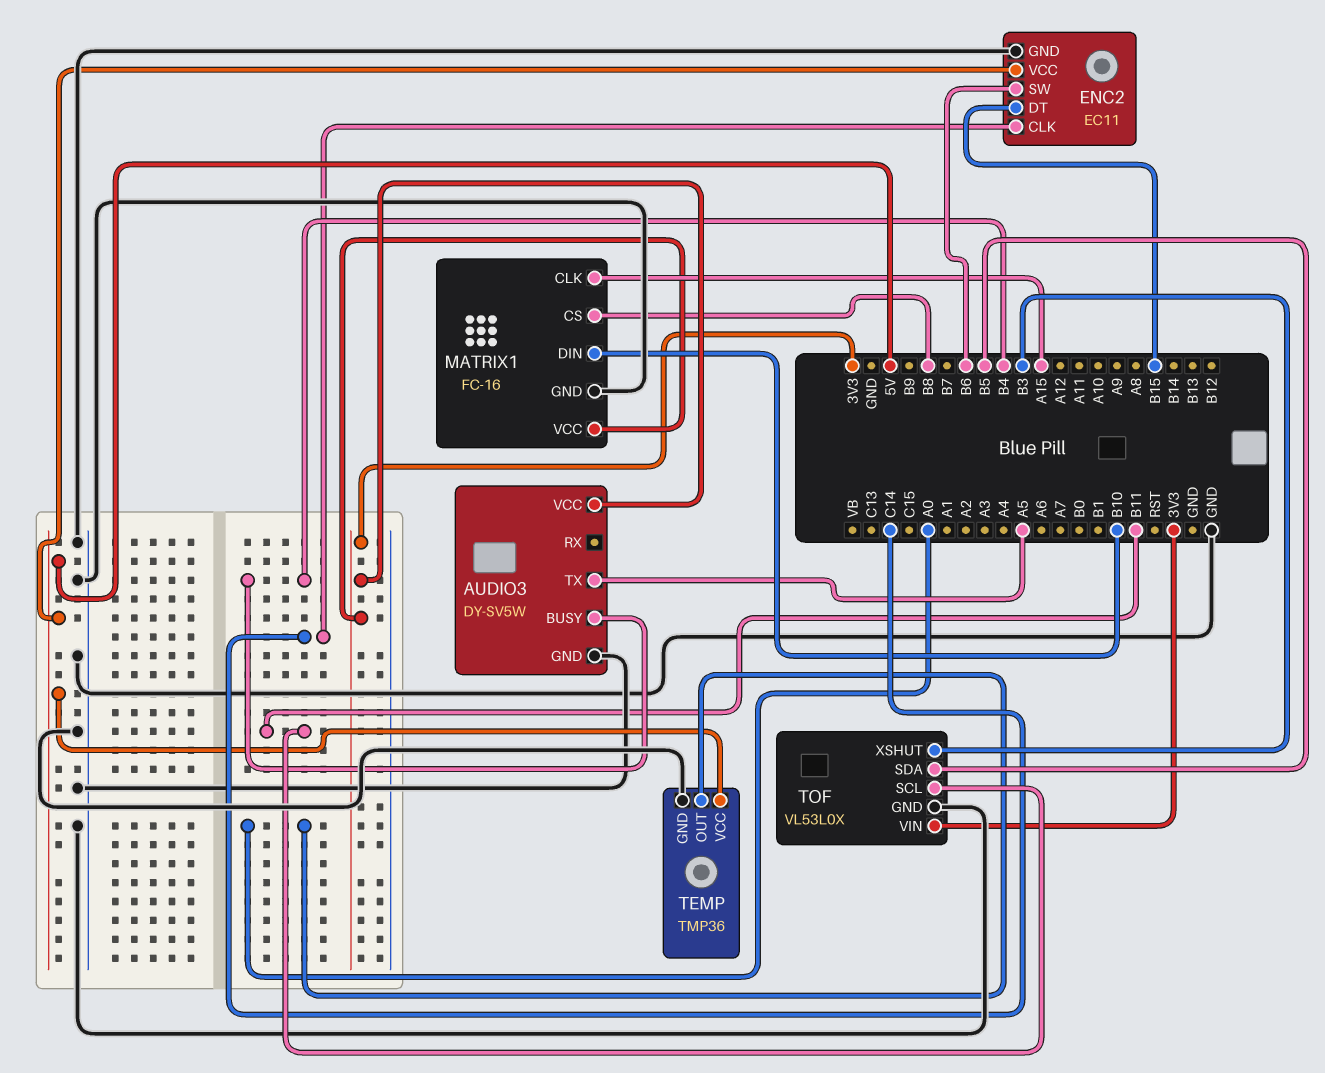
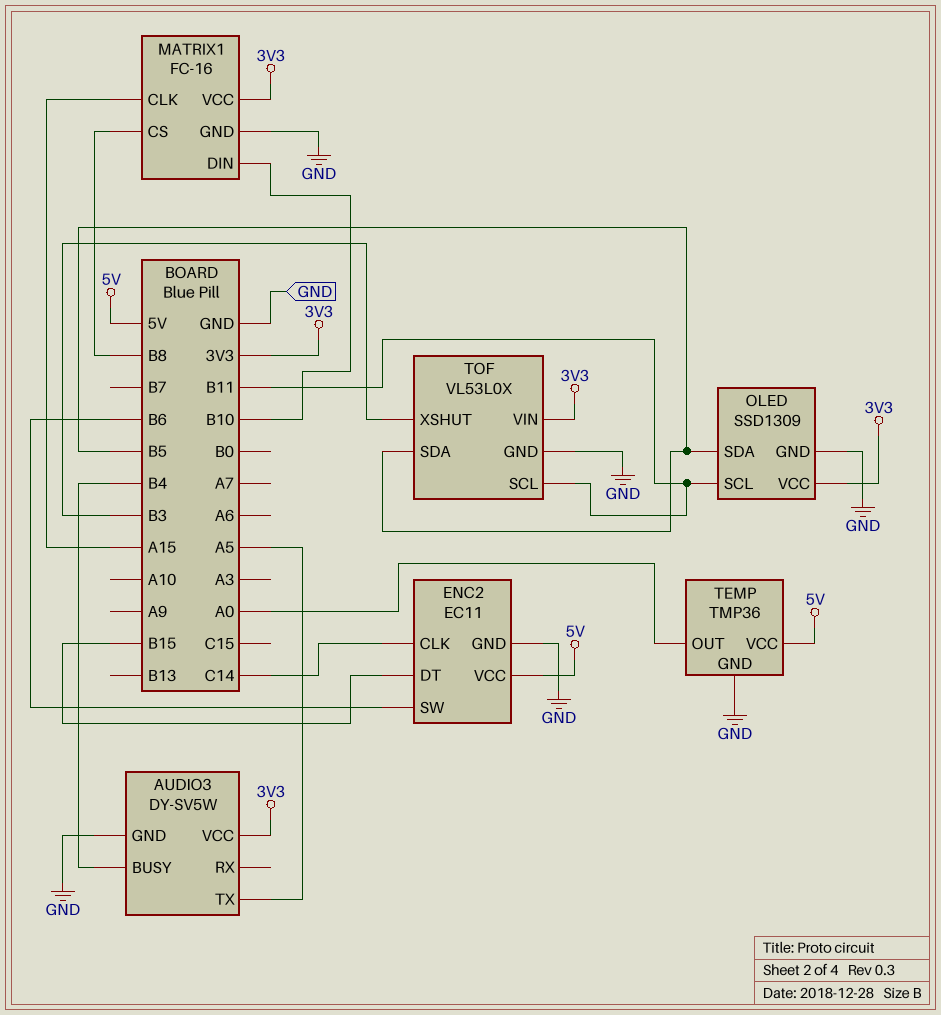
OLED: none -> SSD1309
OLED pin GND: none -> GND
OLED pin SCL: none -> B11
OLED pin SDA: none -> B5
OLED pin VCC: none -> 3V3

